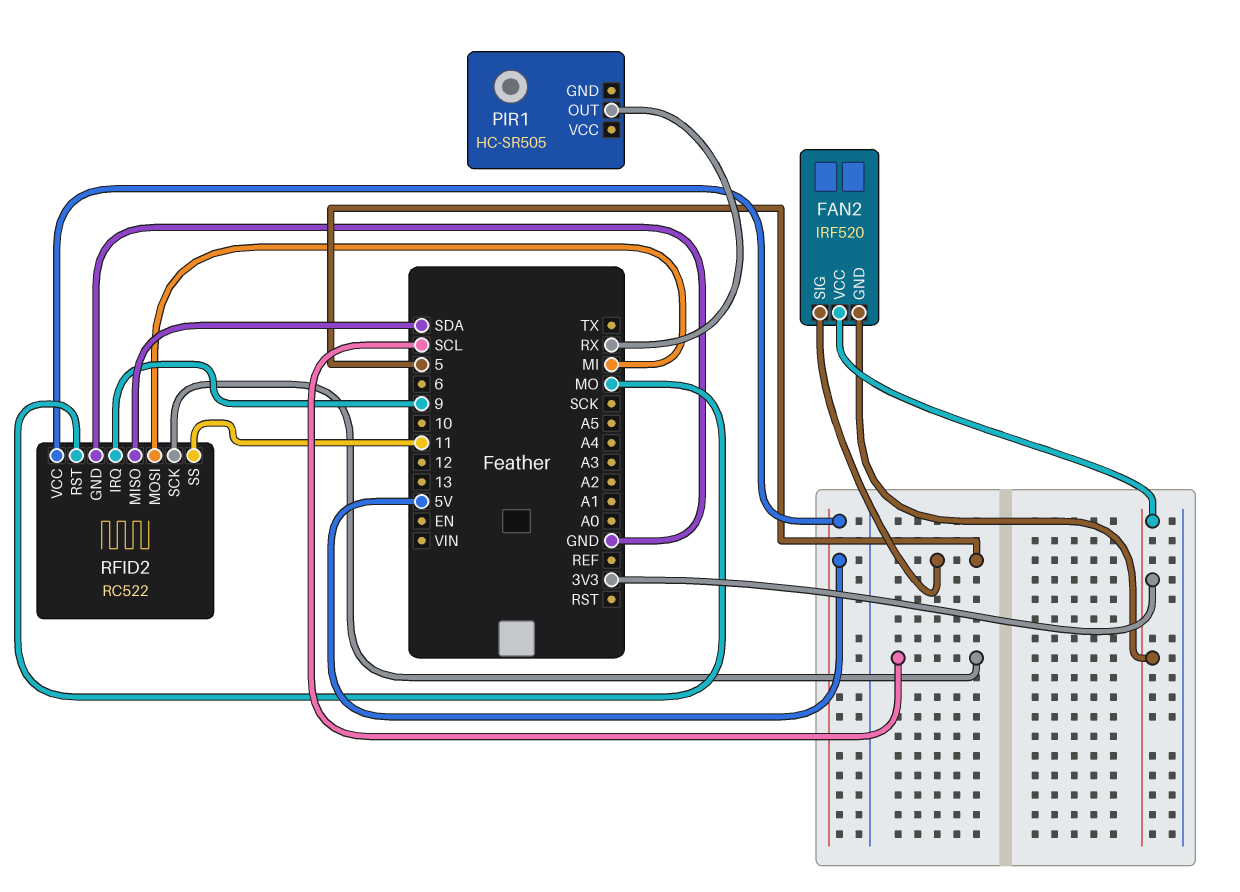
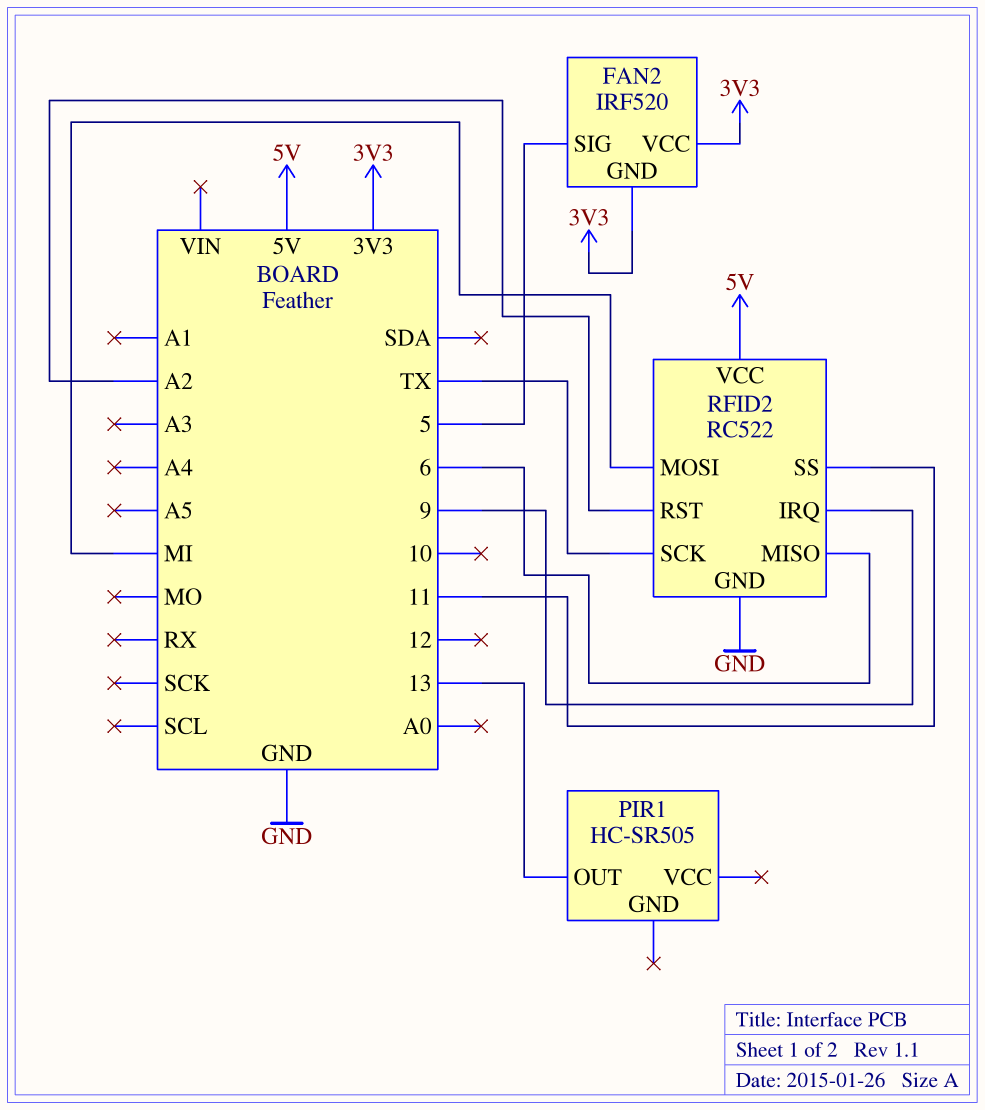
PIR1 pin OUT: RX -> 13
RFID2 pin MISO: SDA -> 6
RFID2 pin RST: MO -> A2
RFID2 pin SCK: SCL -> TX

